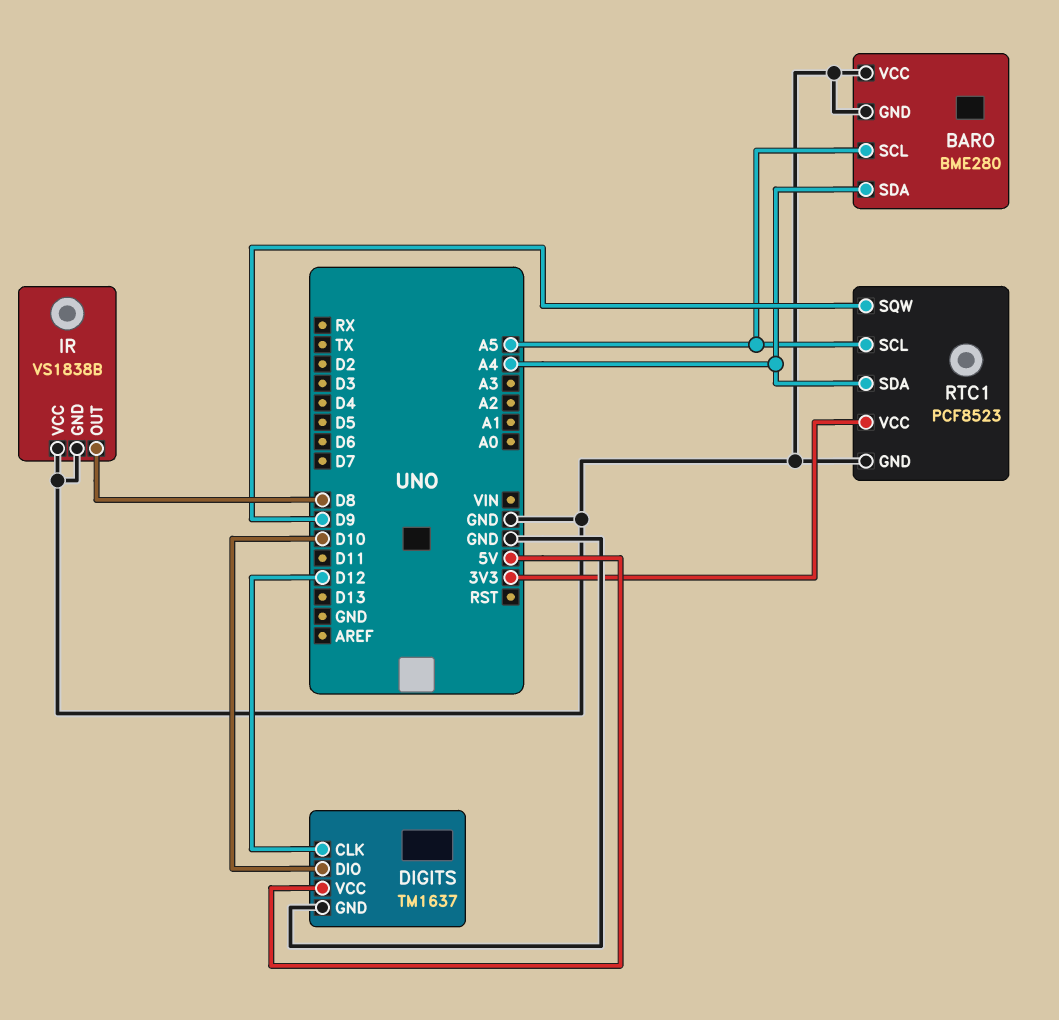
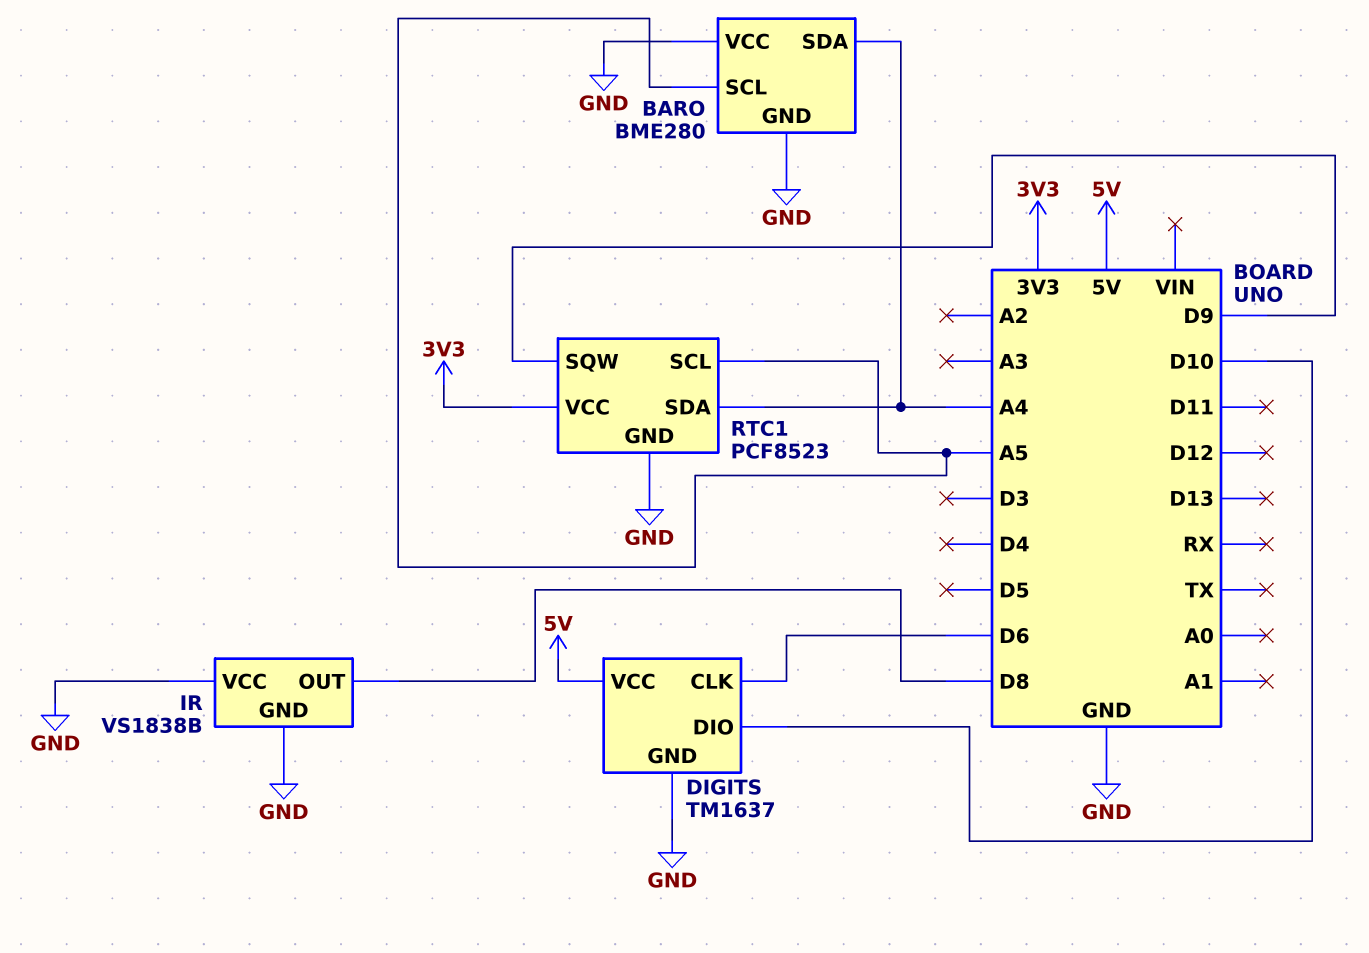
DIGITS pin CLK: D12 -> D6

